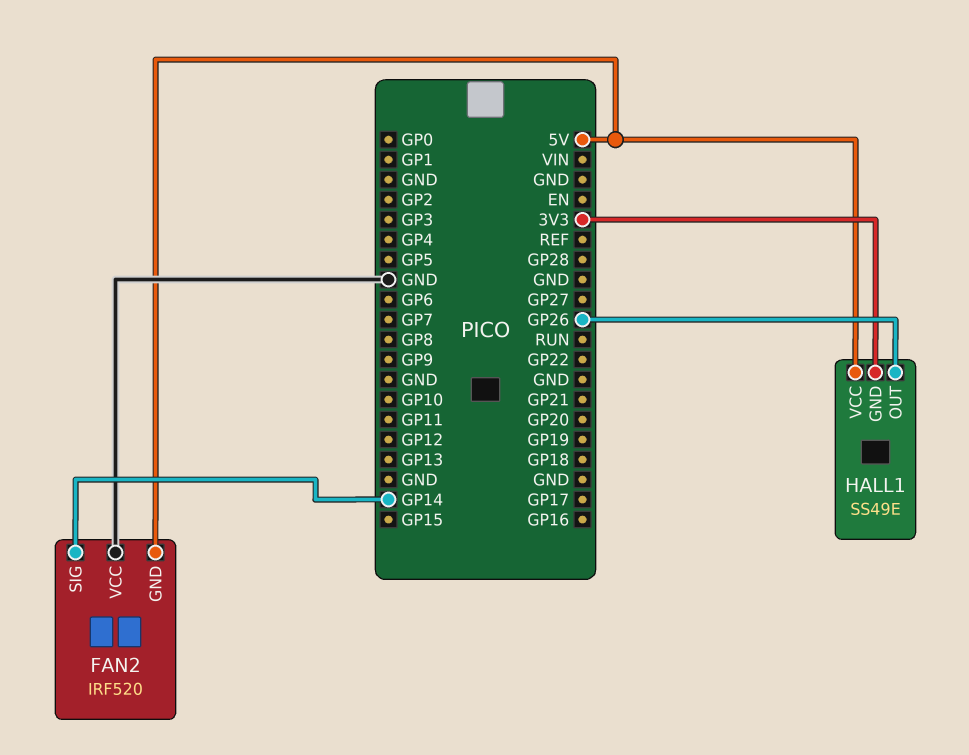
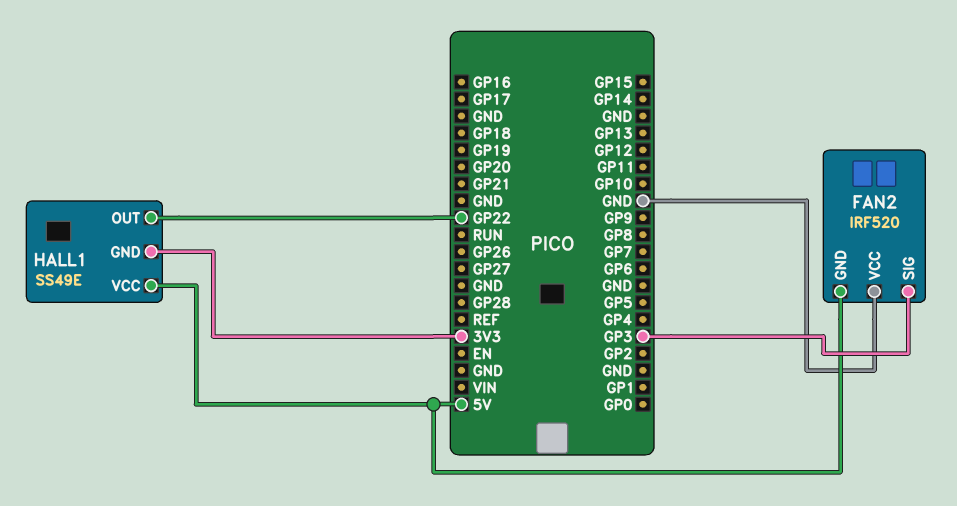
FAN2 pin SIG: GP14 -> GP3
HALL1 pin OUT: GP26 -> GP22

